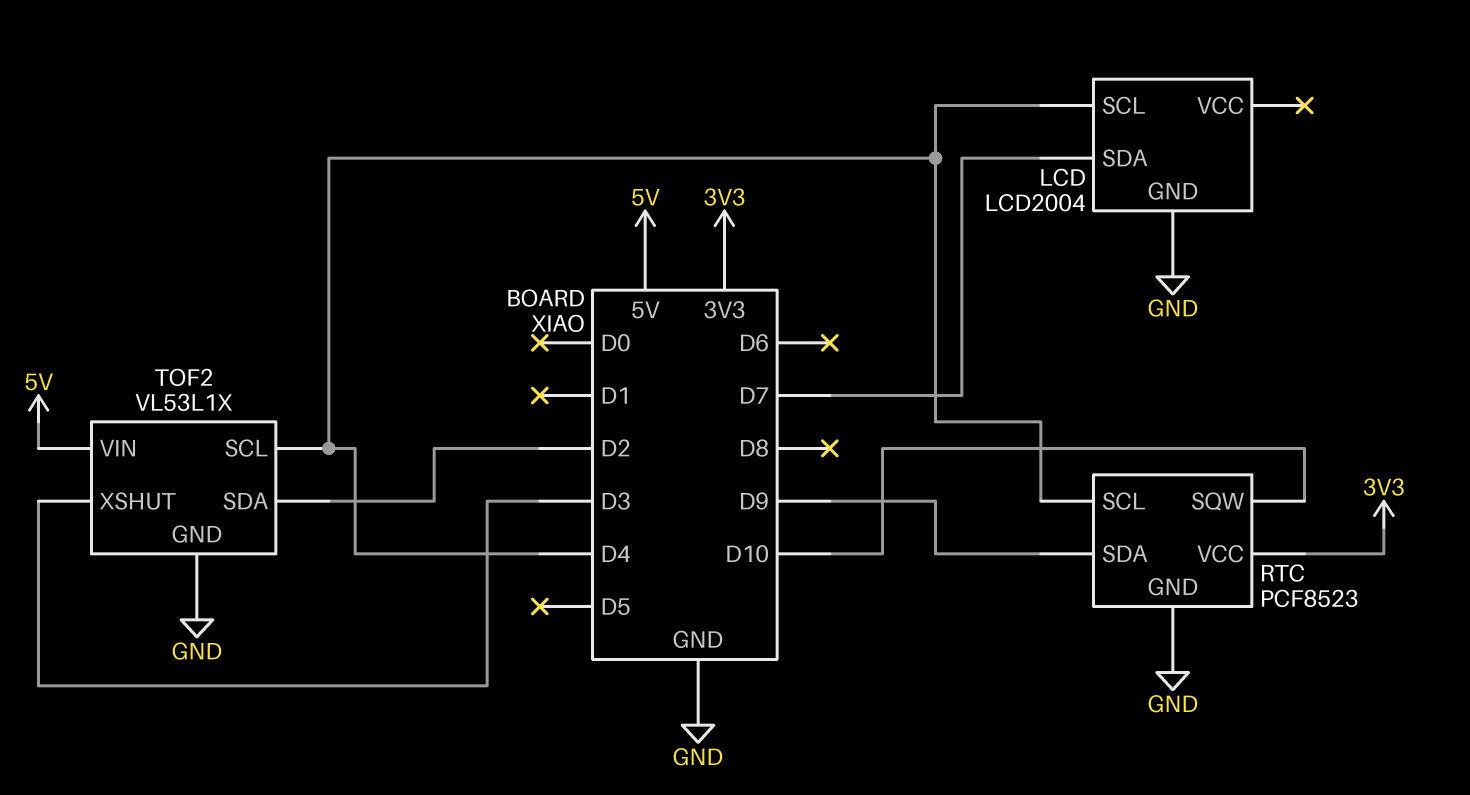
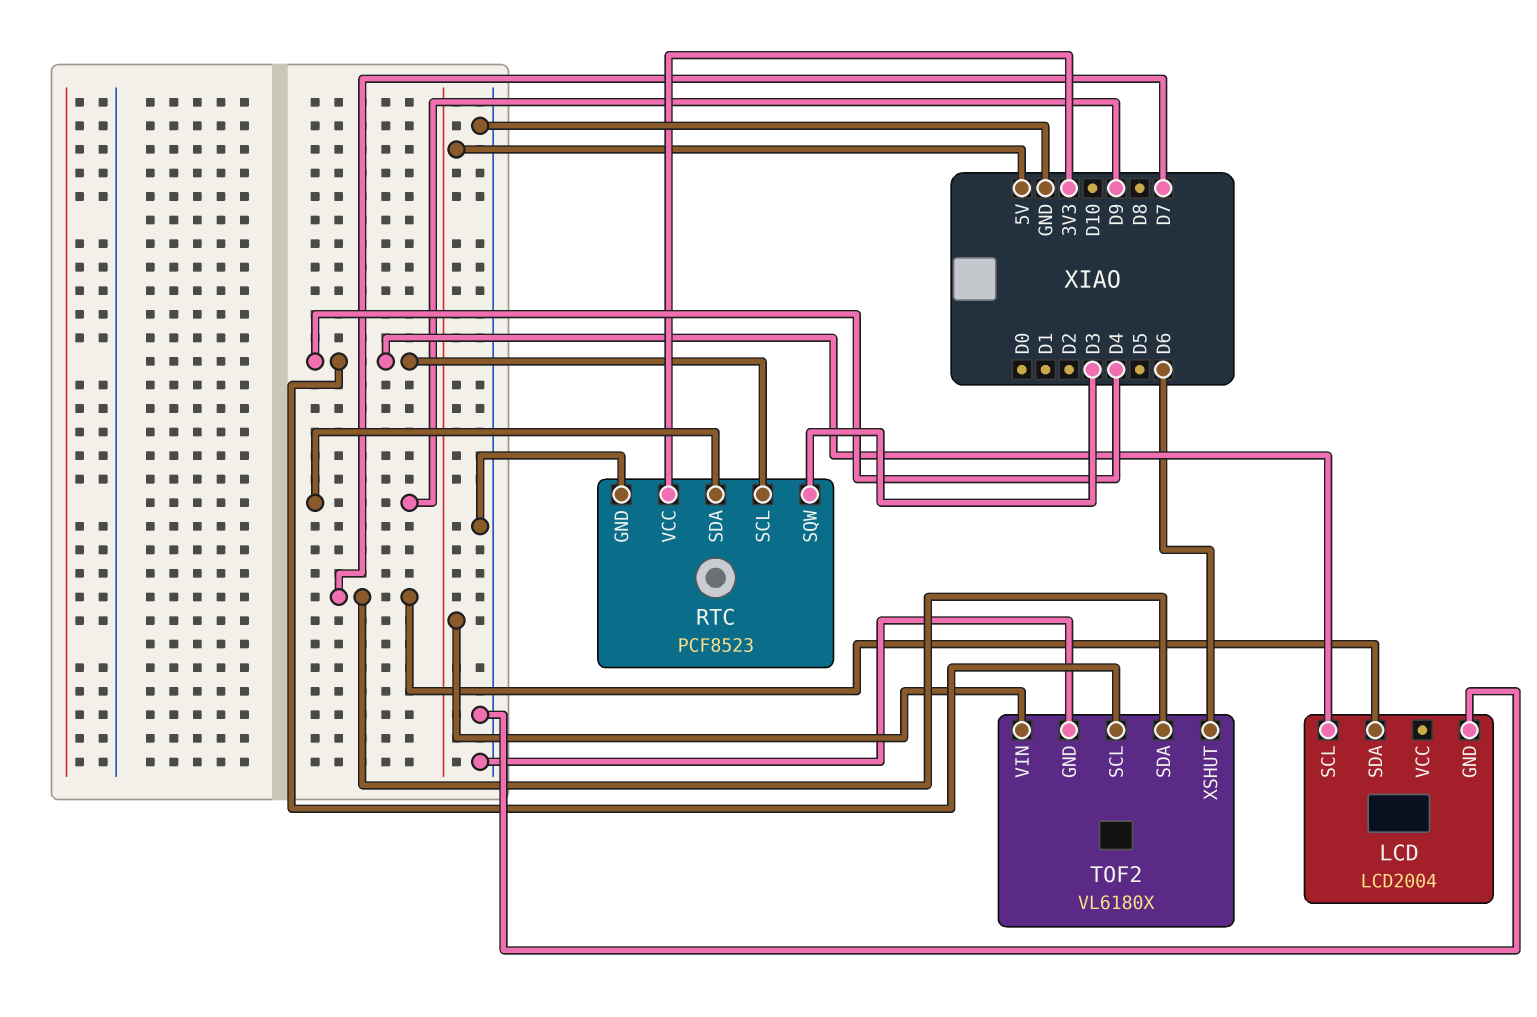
RTC pin SQW: D10 -> D3
TOF2: VL53L1X -> VL6180X
TOF2 pin SDA: D2 -> D7
TOF2 pin XSHUT: D3 -> D6

